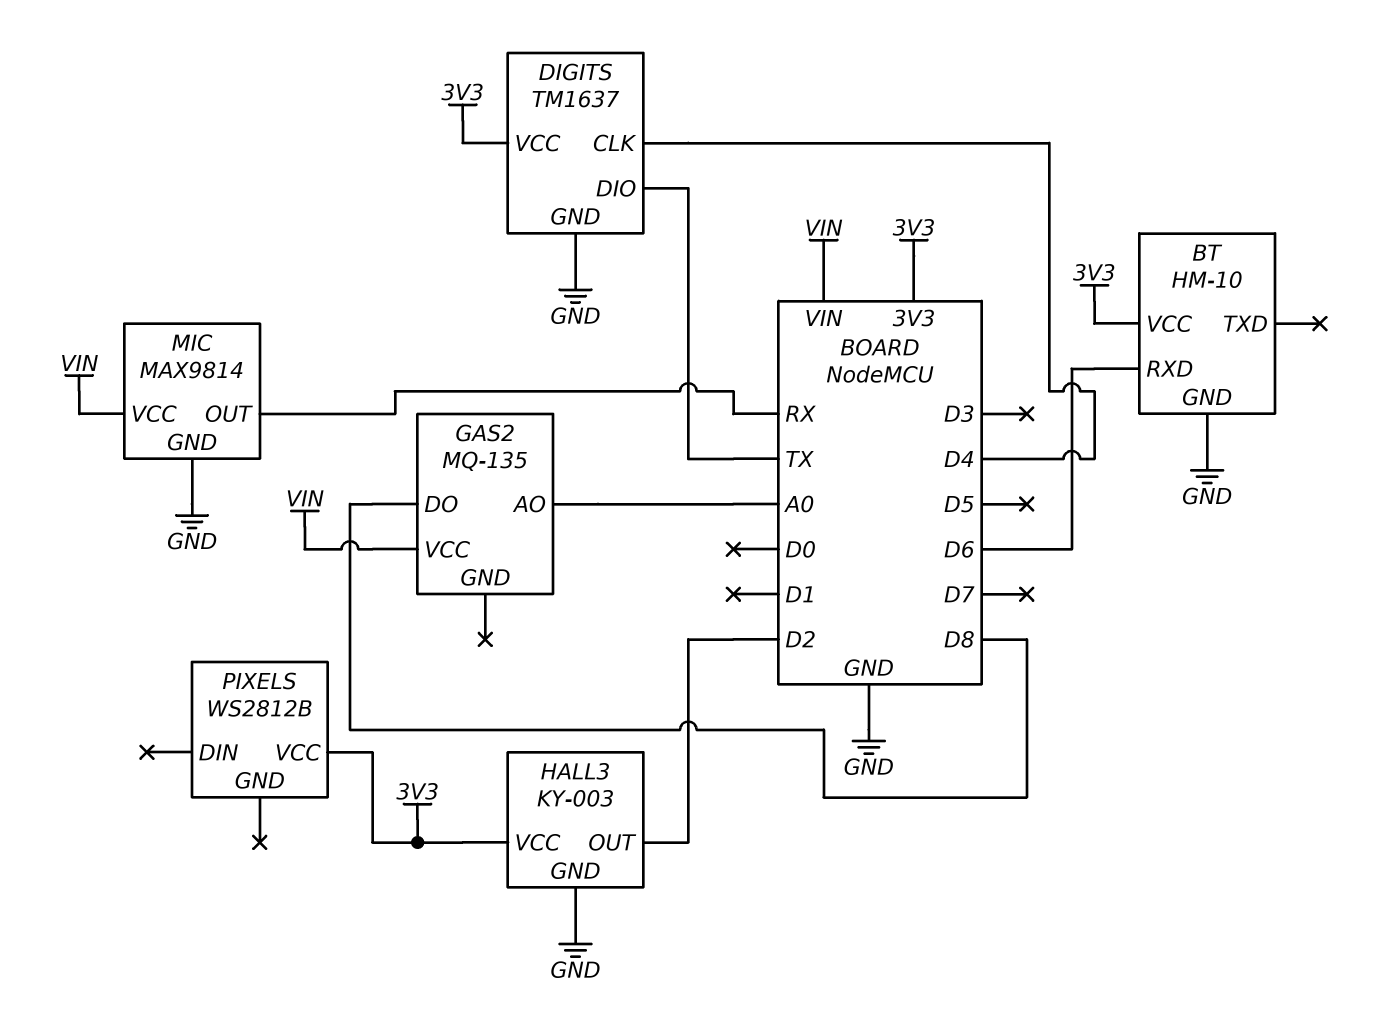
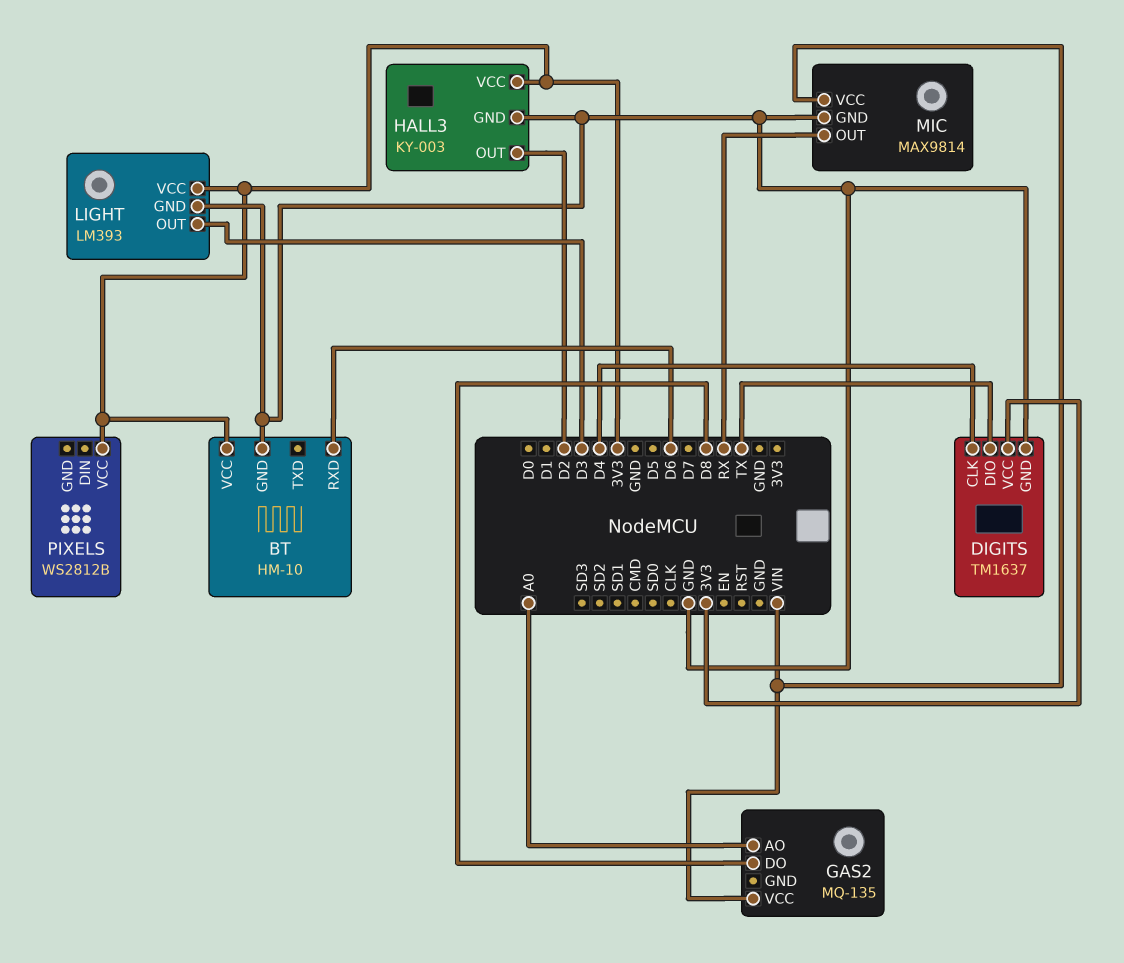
LIGHT: none -> LM393
LIGHT pin GND: none -> GND
LIGHT pin OUT: none -> D3
LIGHT pin VCC: none -> 3V3

